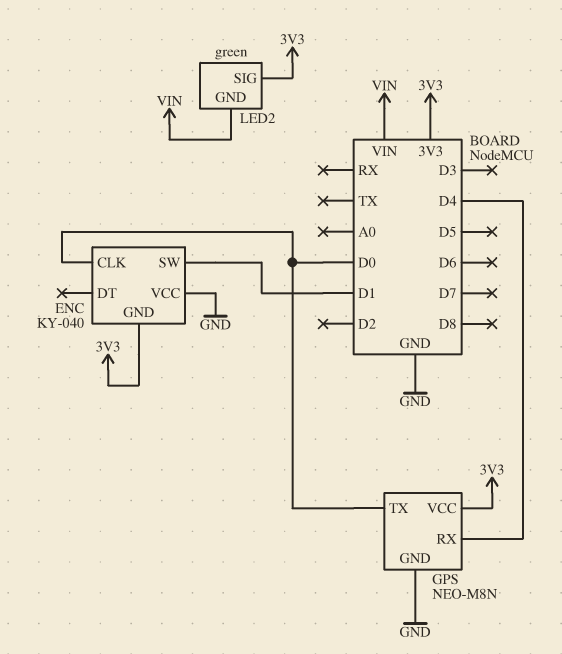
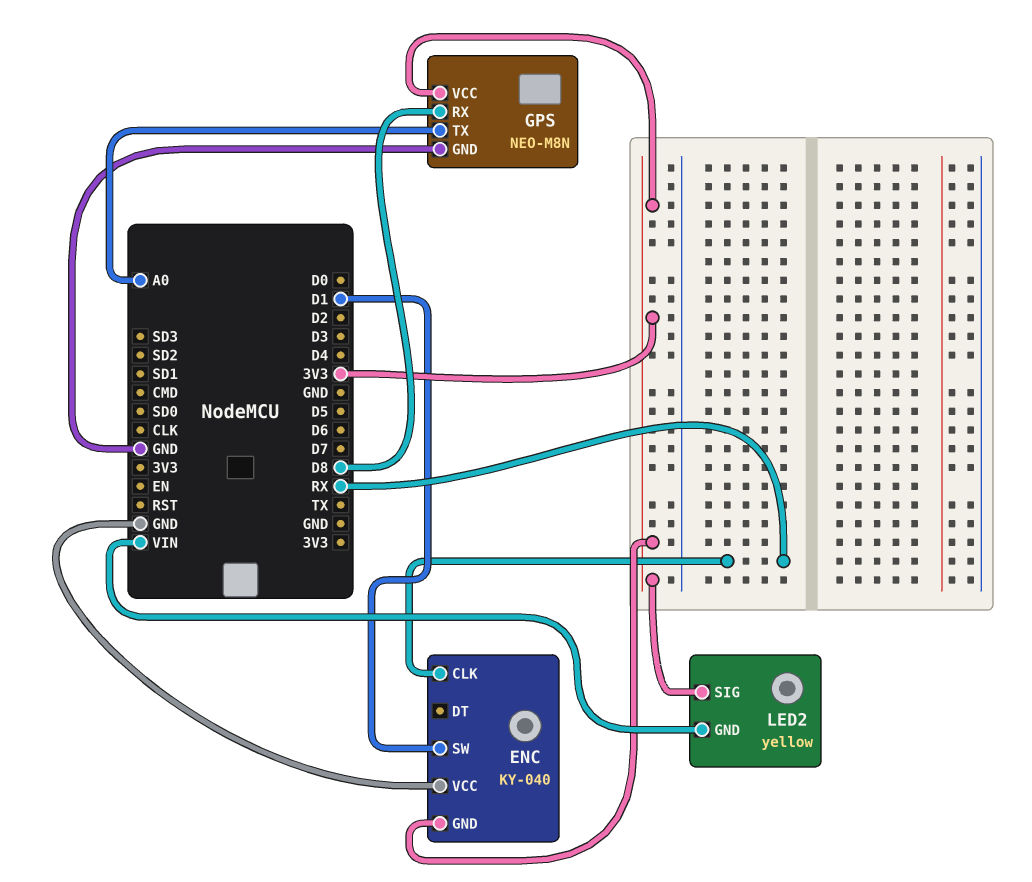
ENC pin CLK: D0 -> RX
GPS pin RX: D4 -> D8
GPS pin TX: D0 -> A0
LED2: green -> yellow

